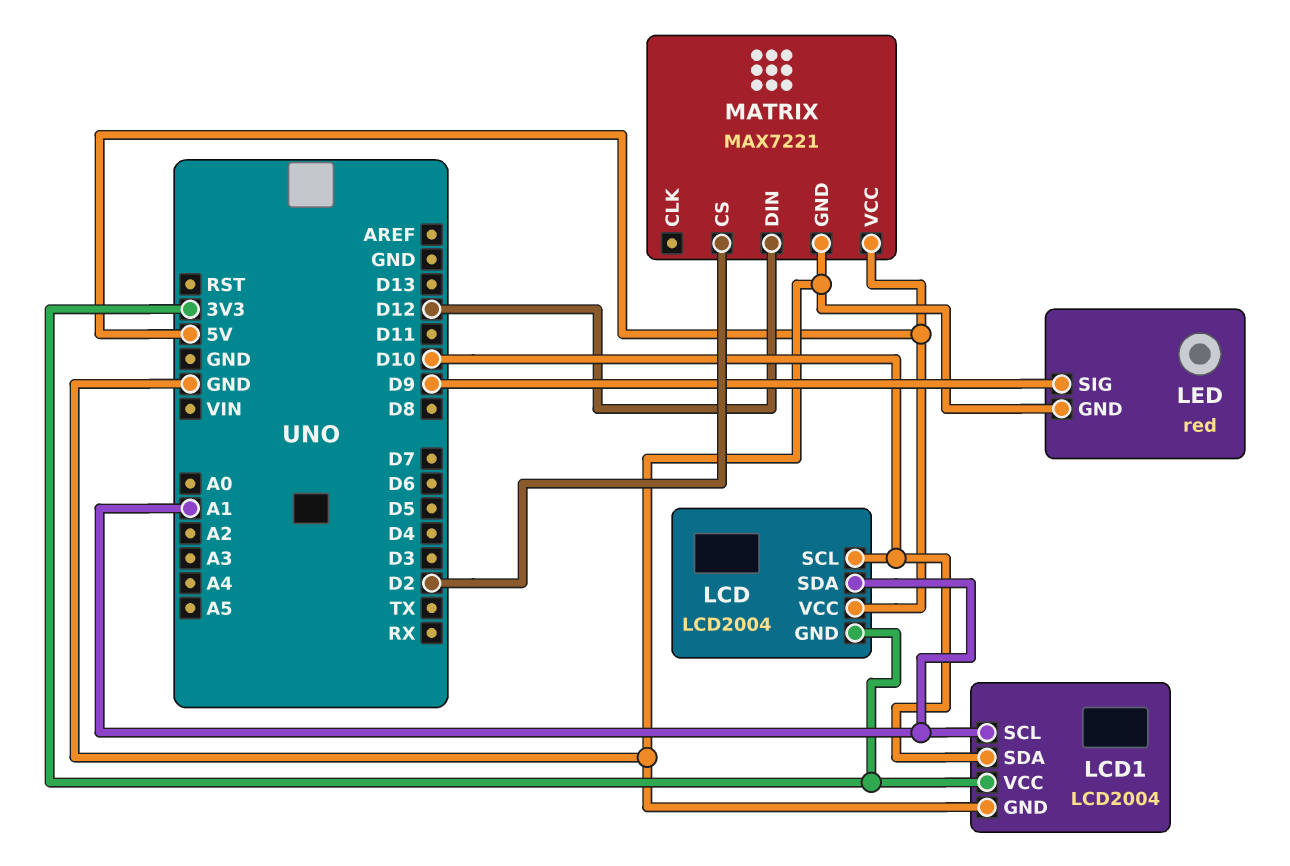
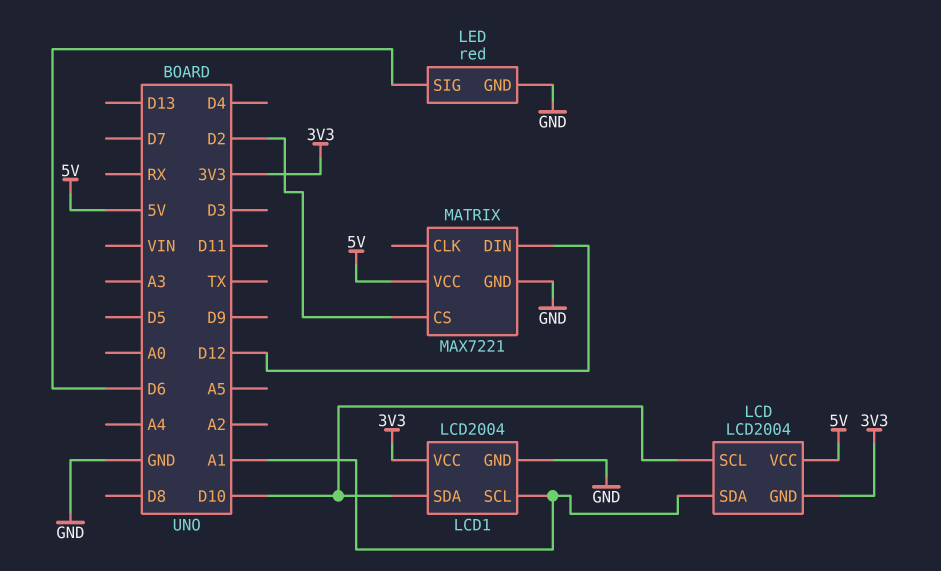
LED pin SIG: D9 -> D6

